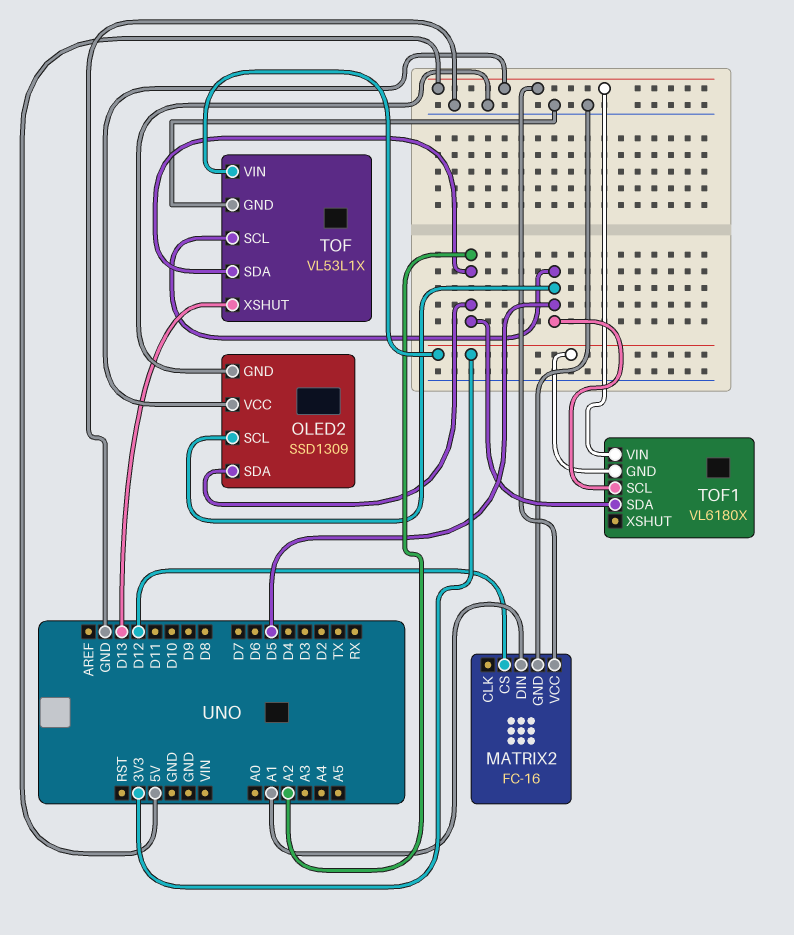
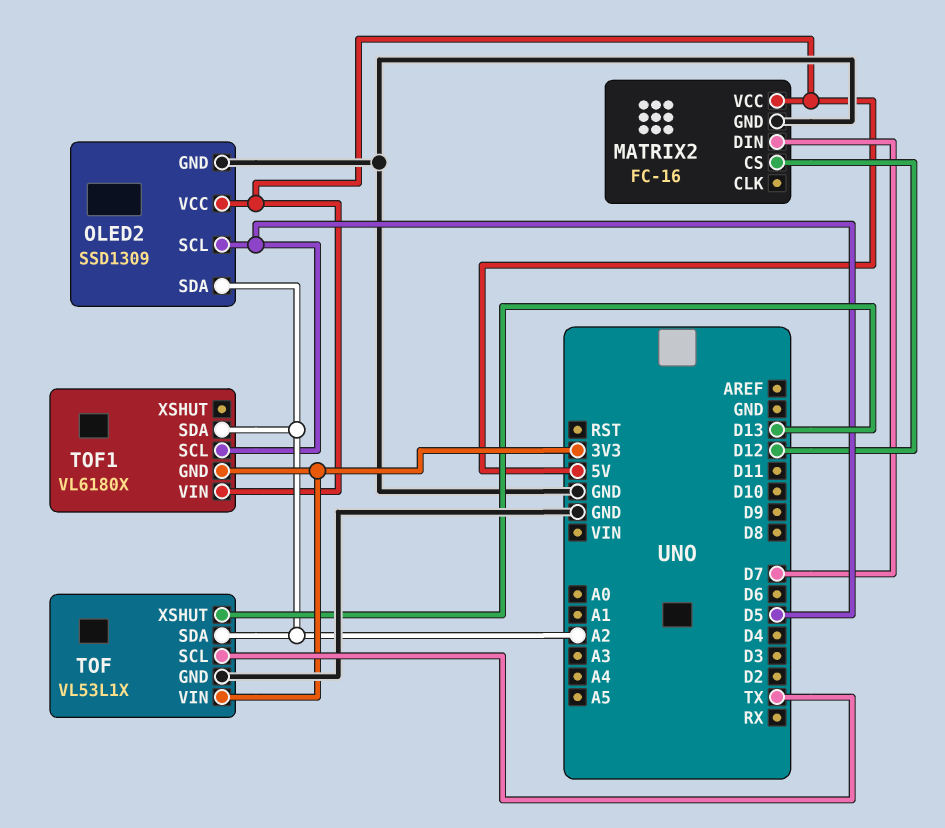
MATRIX2 pin DIN: A1 -> D7
TOF pin SCL: D5 -> TX

